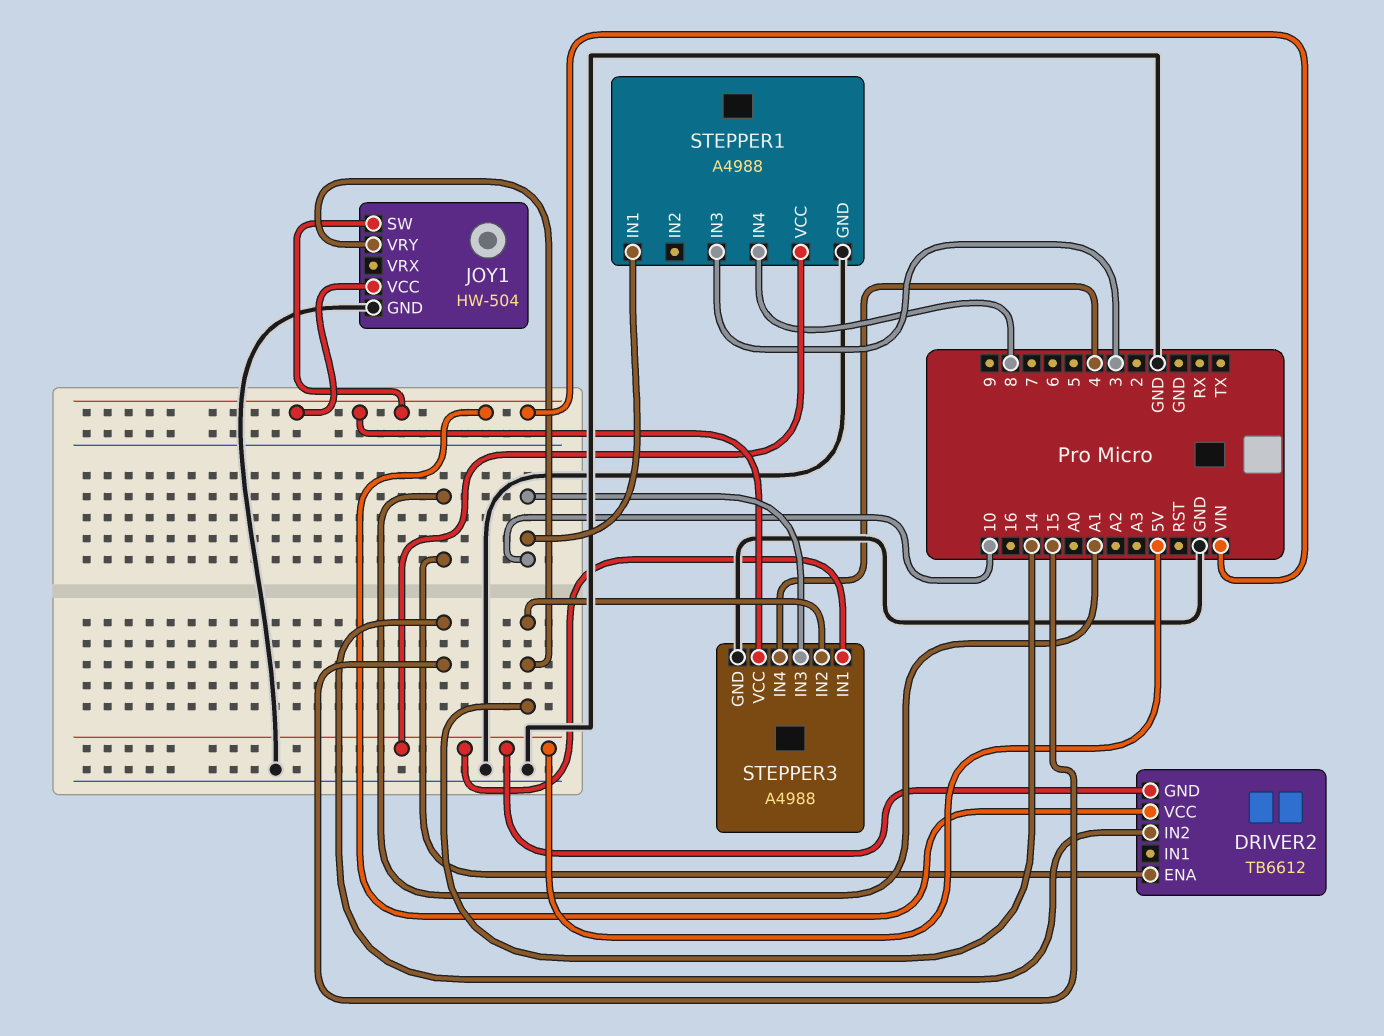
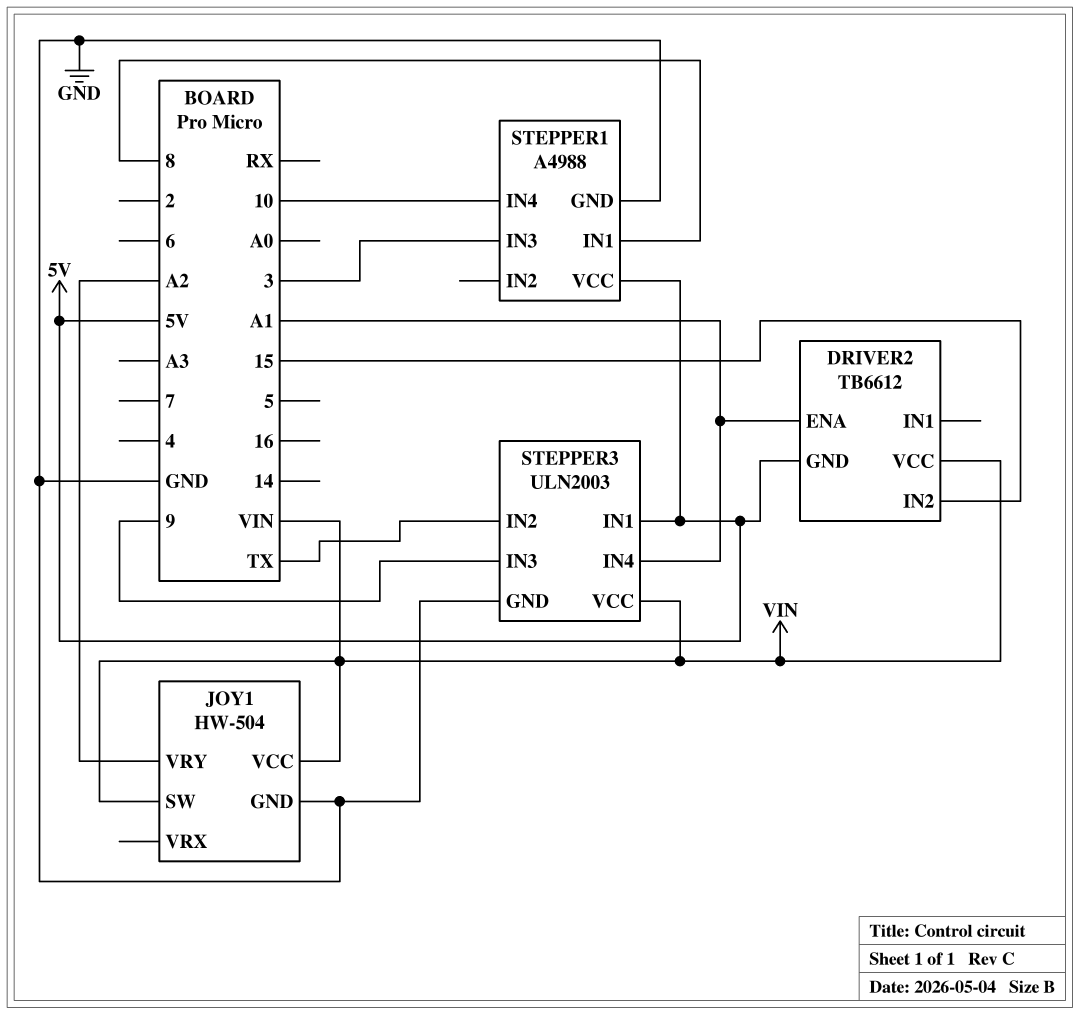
JOY1 pin VRY: 14 -> A2
STEPPER1 pin IN1: 10 -> 8
STEPPER1 pin IN4: 8 -> 10
STEPPER3: A4988 -> ULN2003
STEPPER3 pin IN2: 14 -> TX
STEPPER3 pin IN3: 10 -> 9
STEPPER3 pin IN4: 4 -> A1

